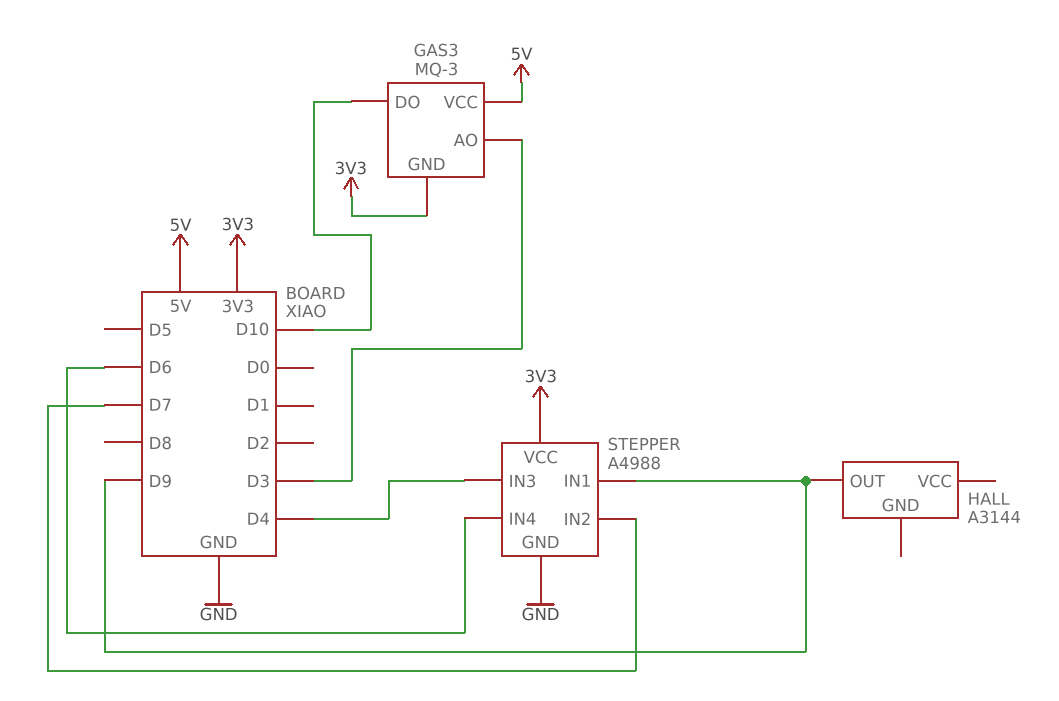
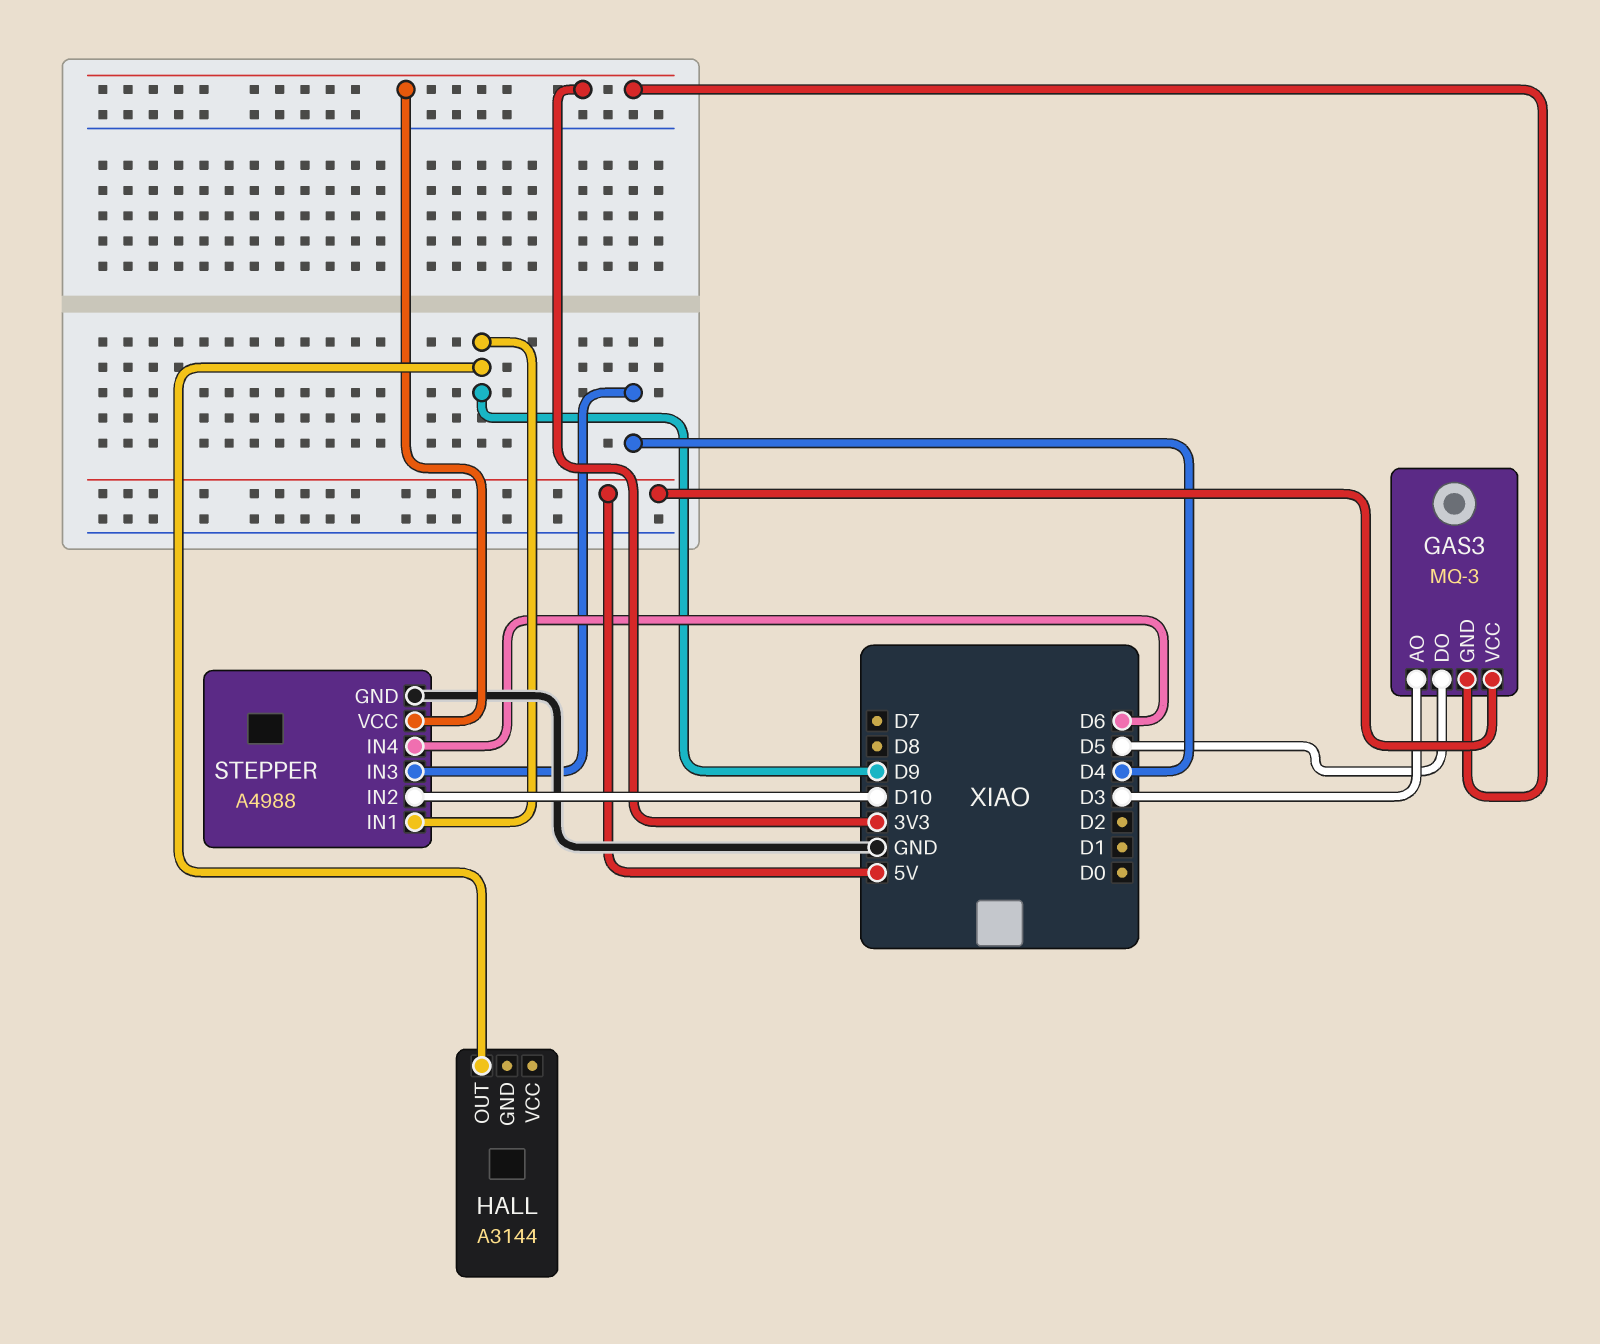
GAS3 pin DO: D10 -> D5
STEPPER pin IN2: D7 -> D10

